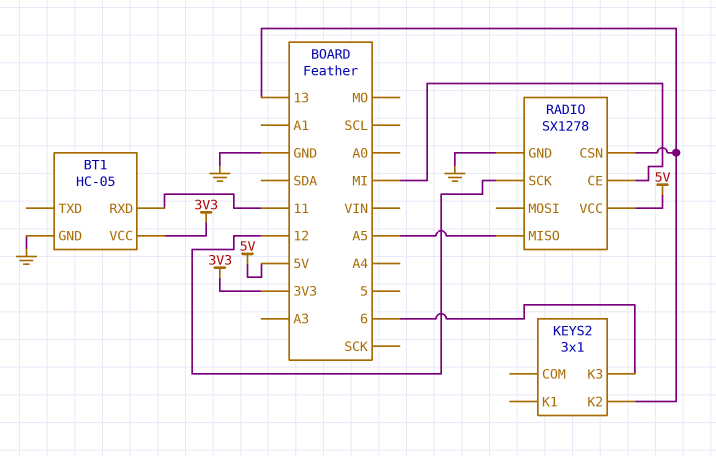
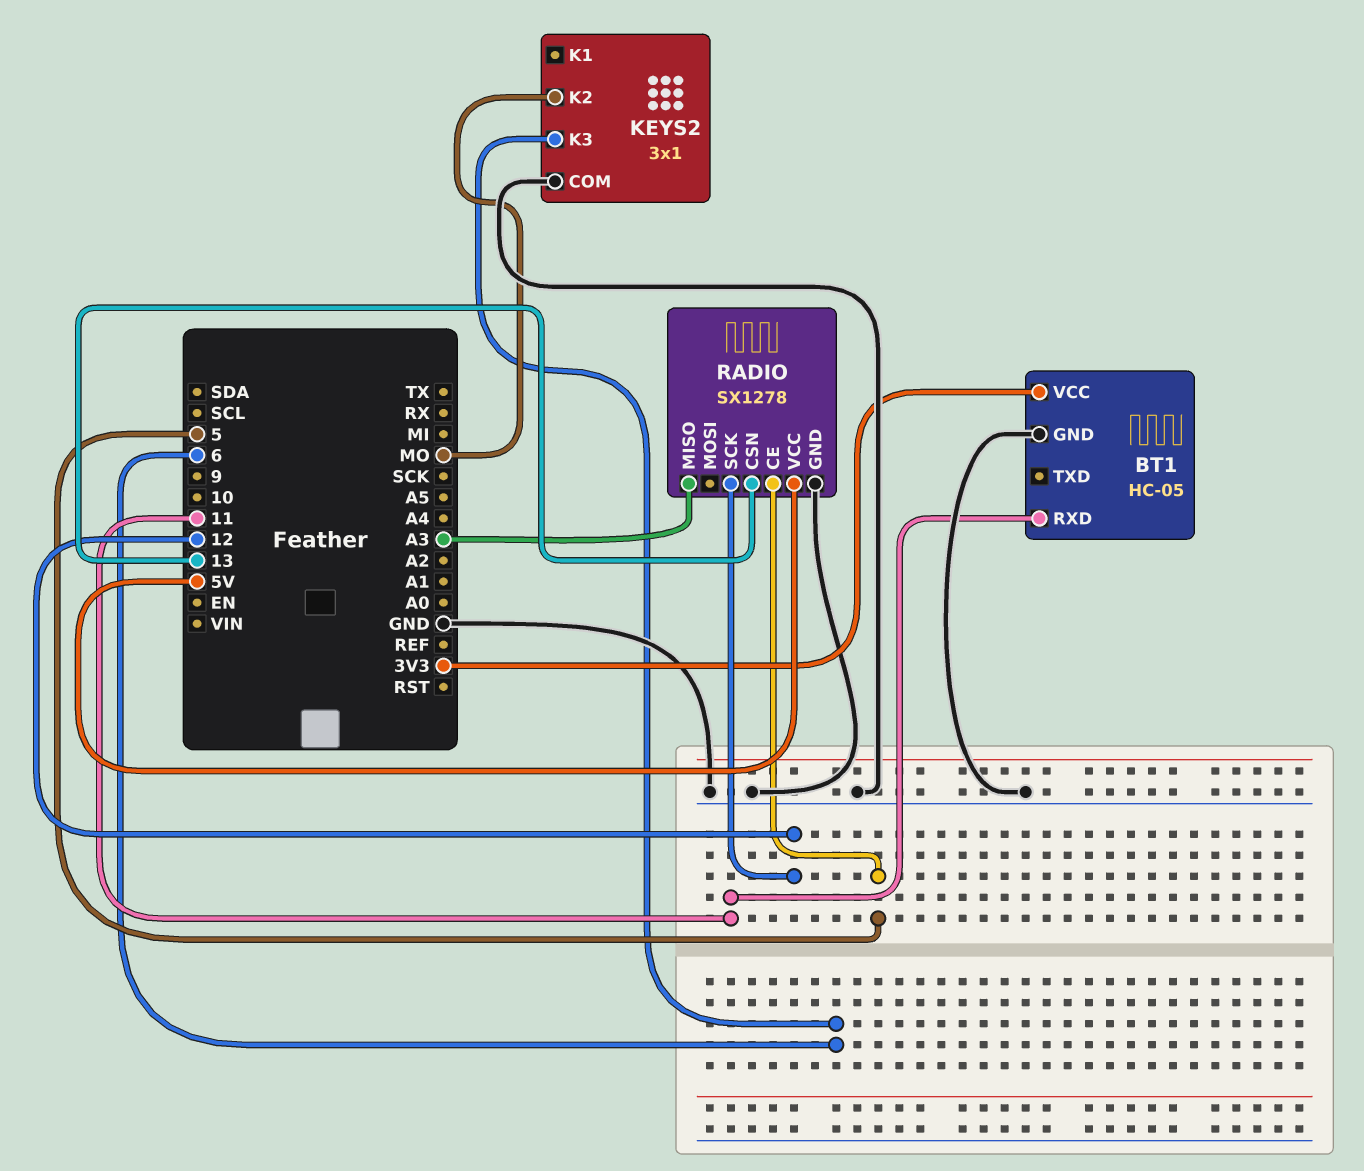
KEYS2 pin COM: none -> GND
KEYS2 pin K2: 13 -> MO
RADIO pin CE: MI -> 5
RADIO pin MISO: A5 -> A3

